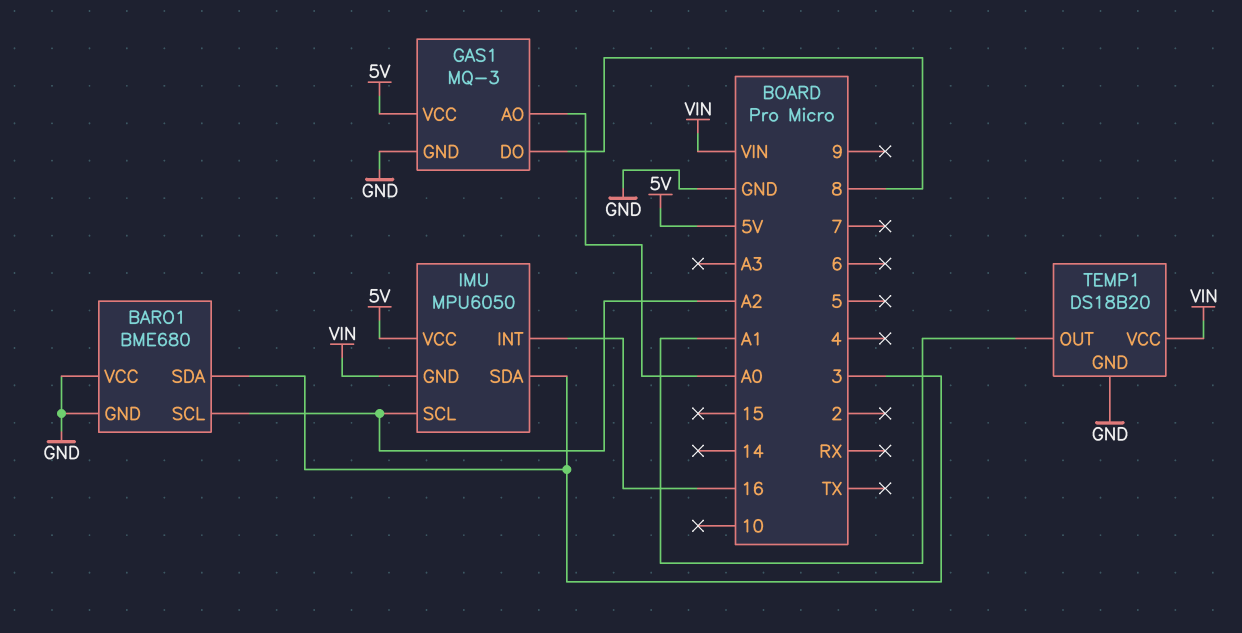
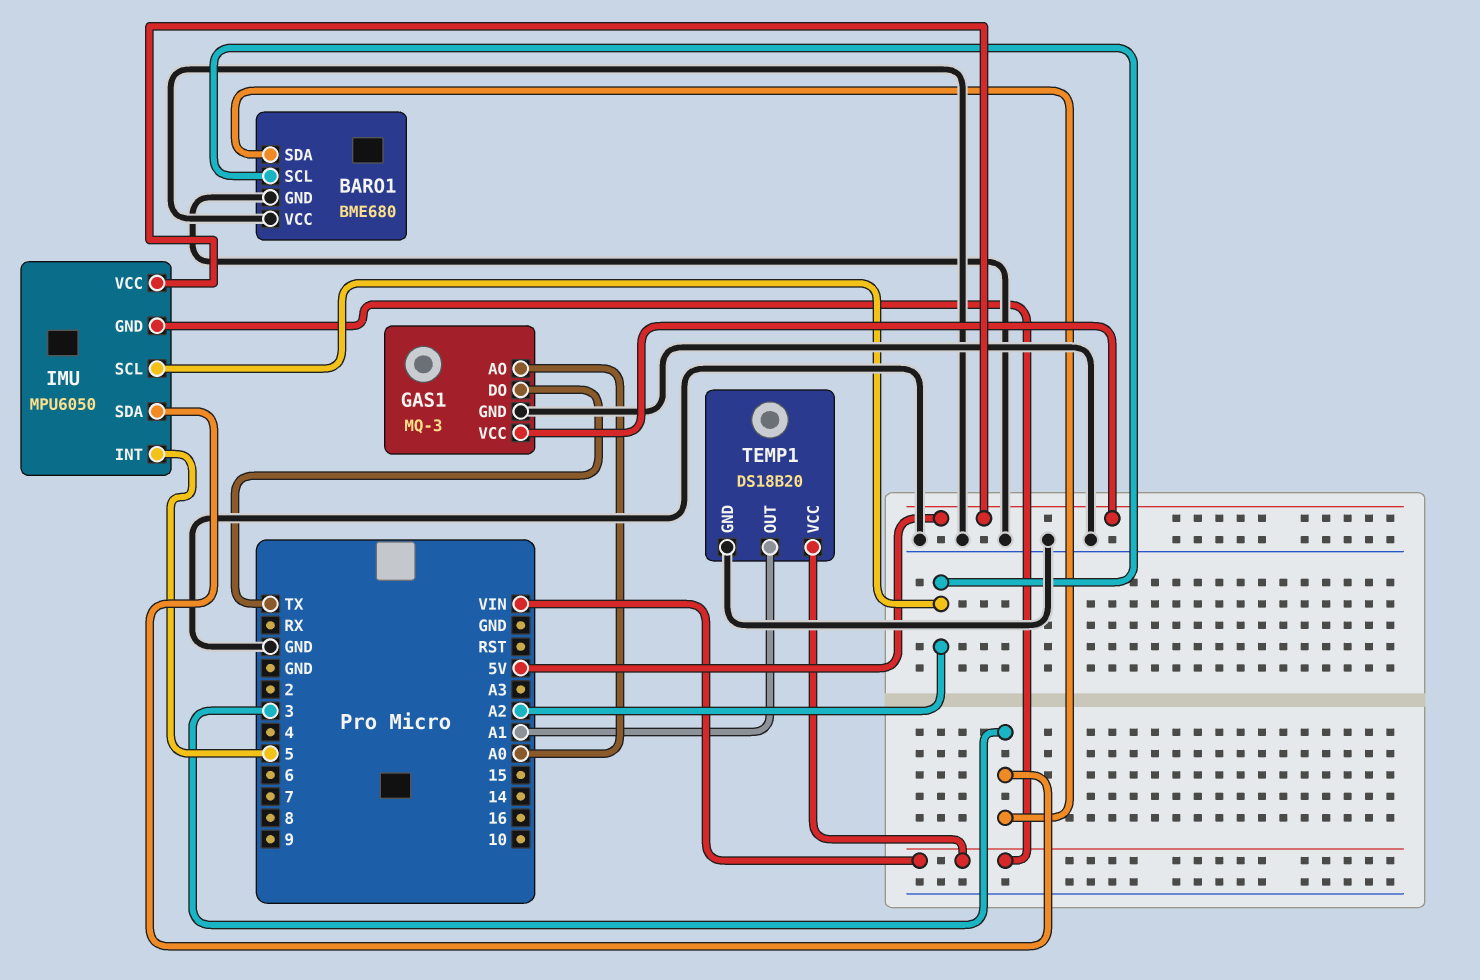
GAS1 pin DO: 8 -> TX
IMU pin INT: 16 -> 5

